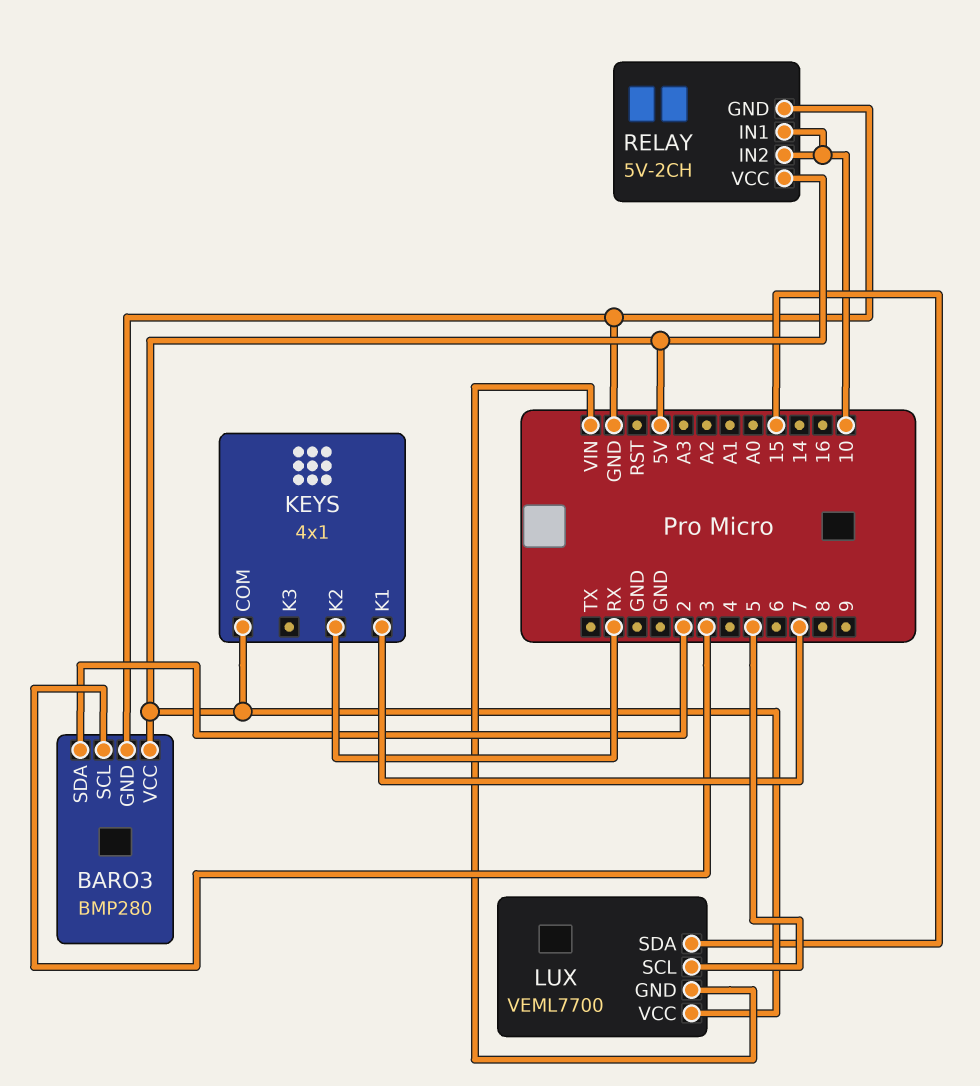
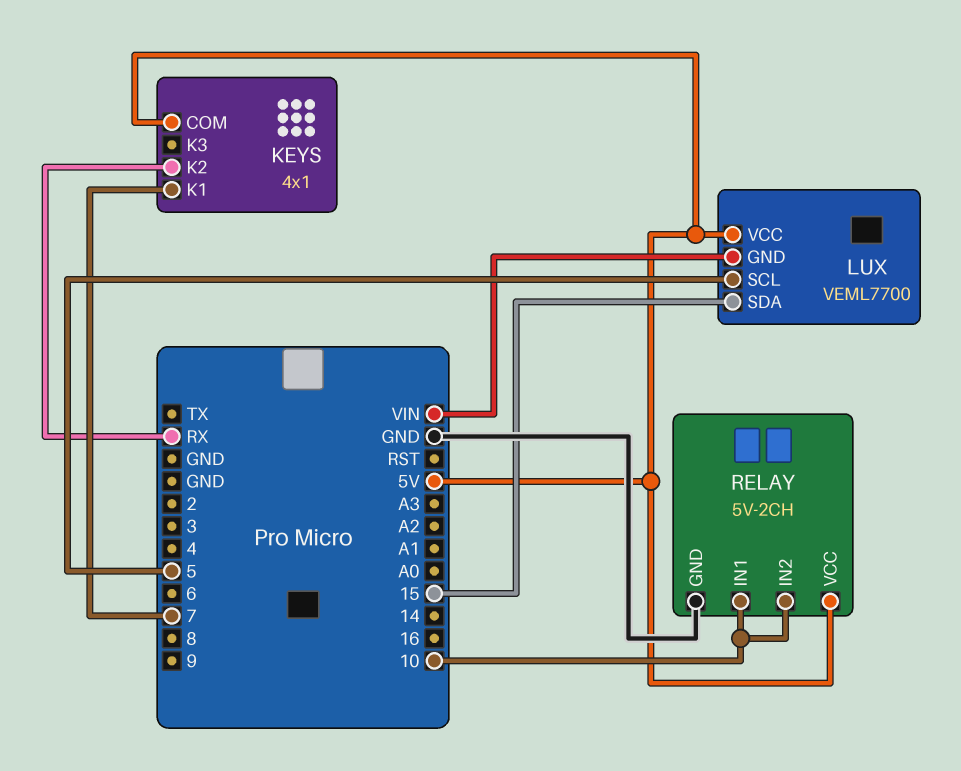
BARO3: BMP280 -> none
BARO3 pin GND: GND -> none
BARO3 pin SCL: 3 -> none
BARO3 pin SDA: 2 -> none
BARO3 pin VCC: 5V -> none

